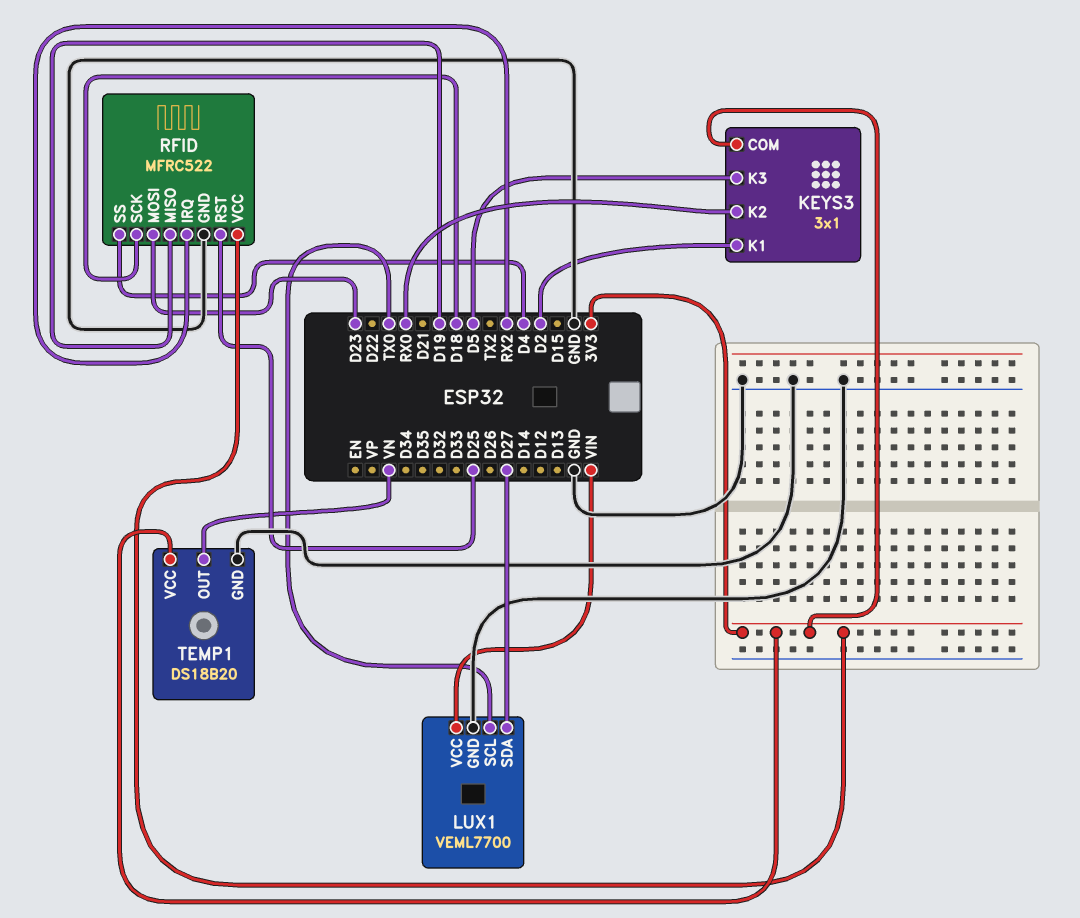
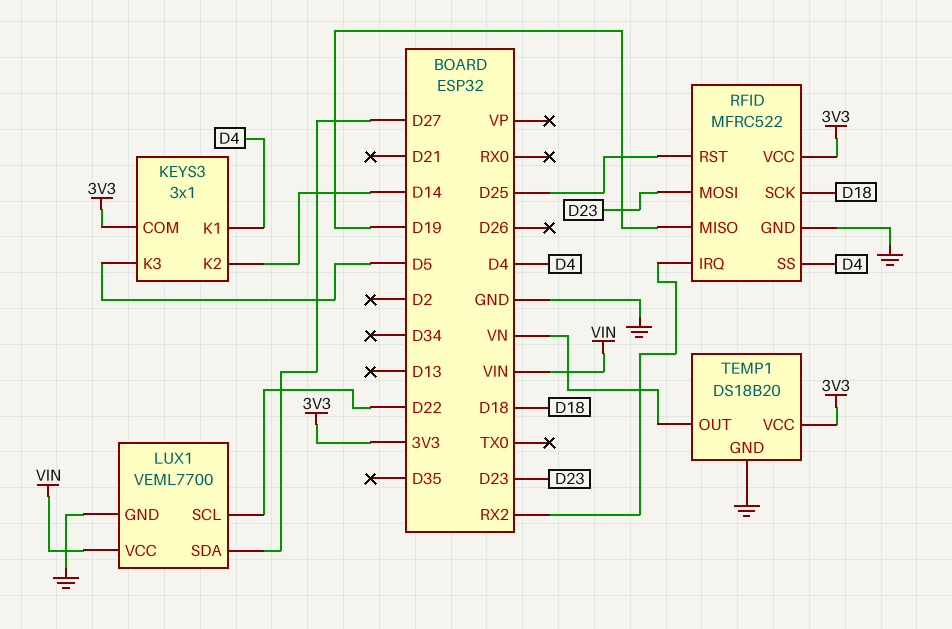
KEYS3 pin K1: D2 -> D4
KEYS3 pin K2: RX0 -> D14
LUX1 pin SCL: TX0 -> D22

